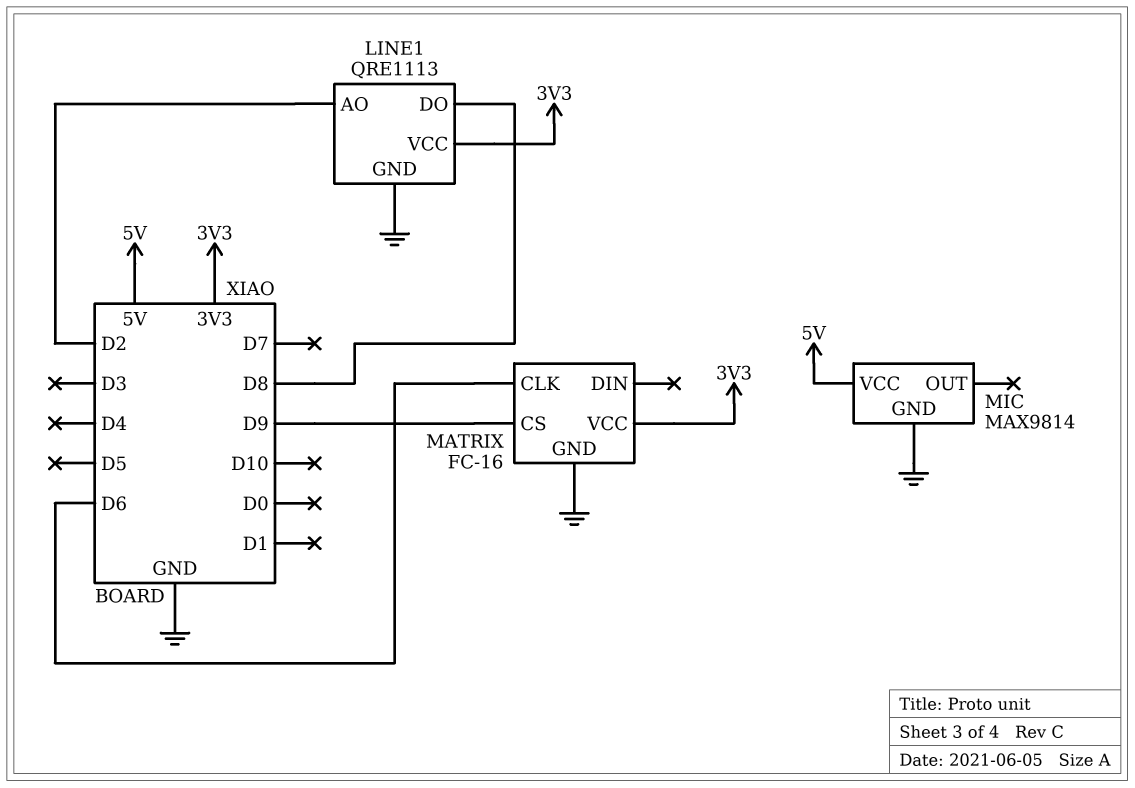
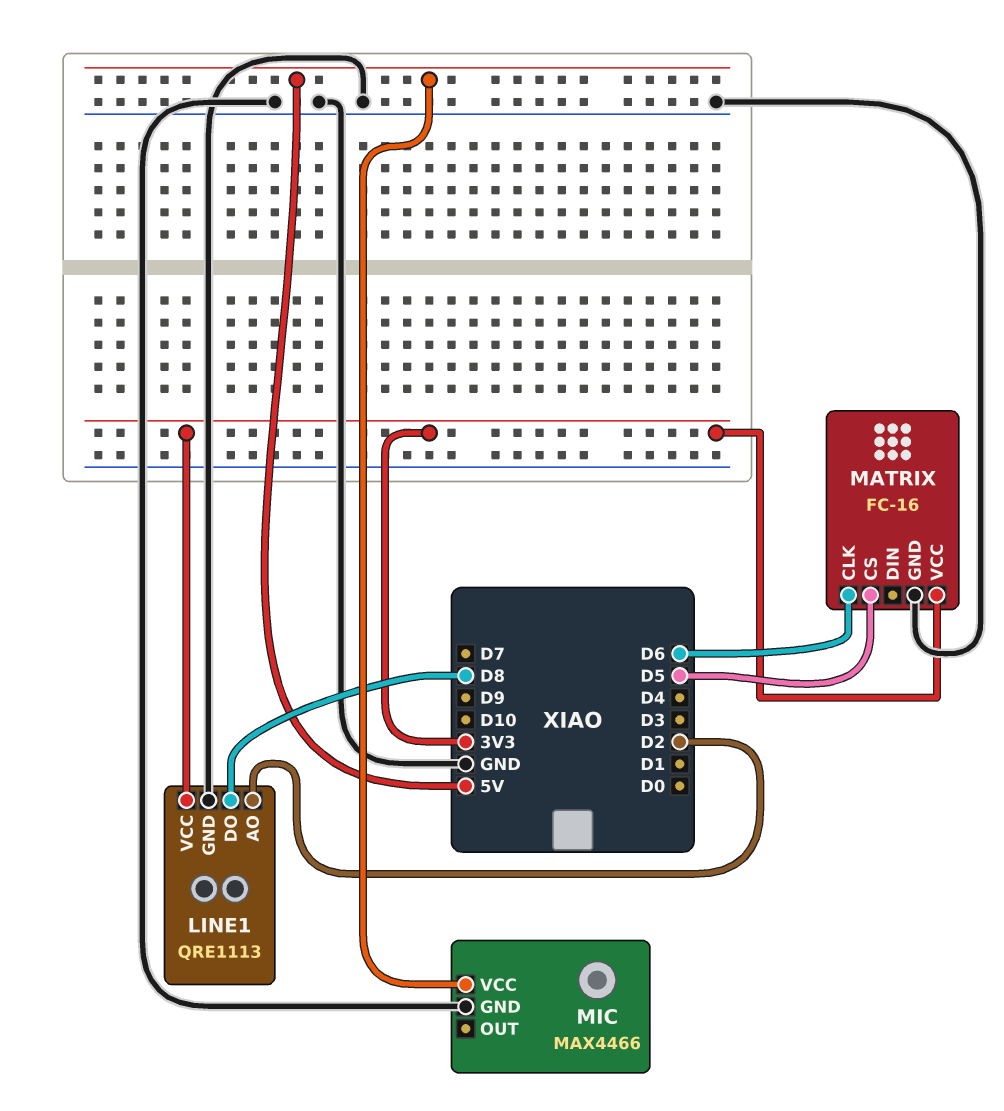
MATRIX pin CS: D9 -> D5
MIC: MAX9814 -> MAX4466

